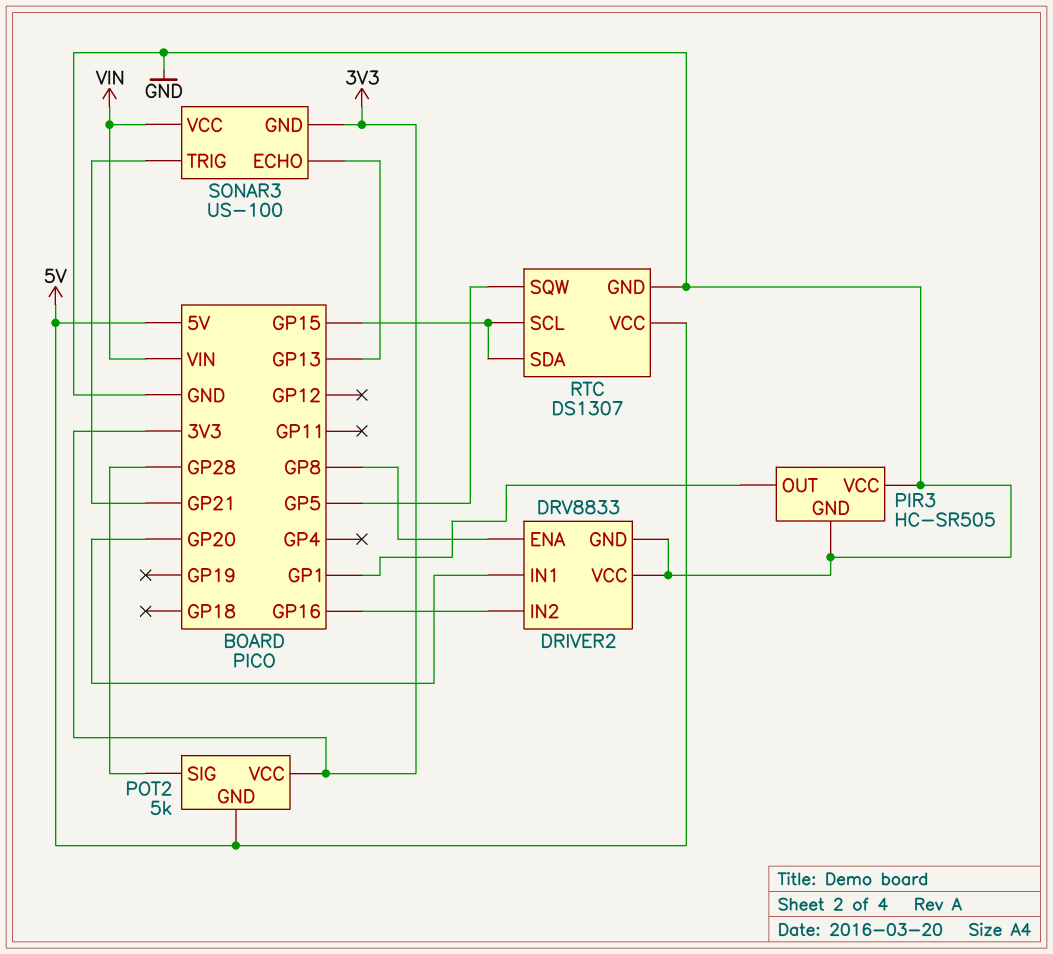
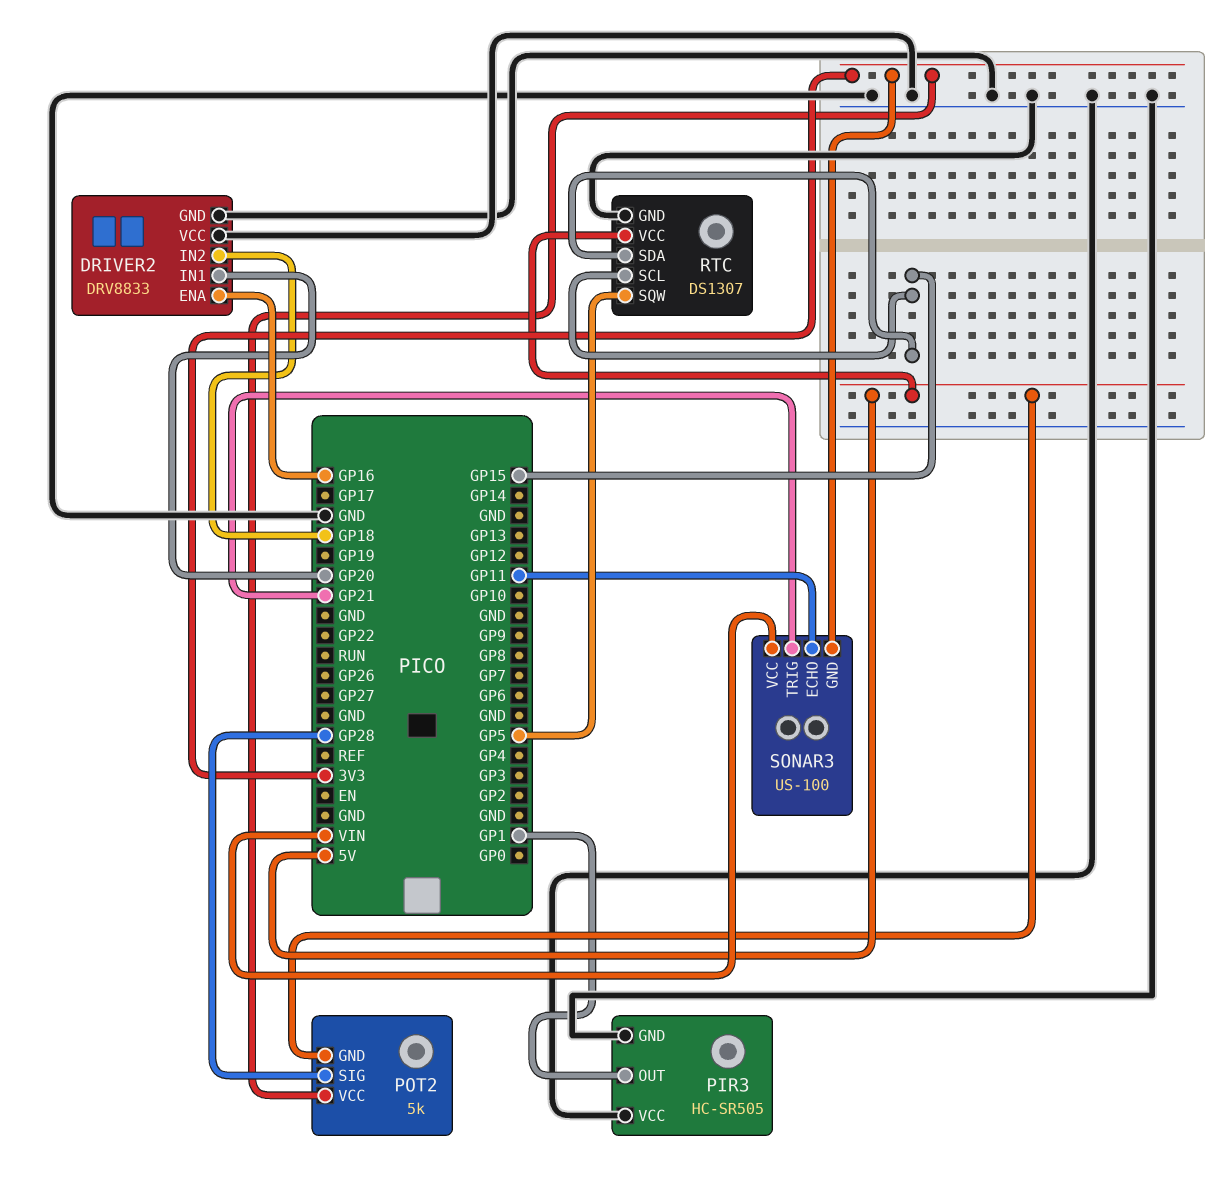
DRIVER2 pin ENA: GP8 -> GP16
DRIVER2 pin IN2: GP16 -> GP18
SONAR3 pin ECHO: GP13 -> GP11

